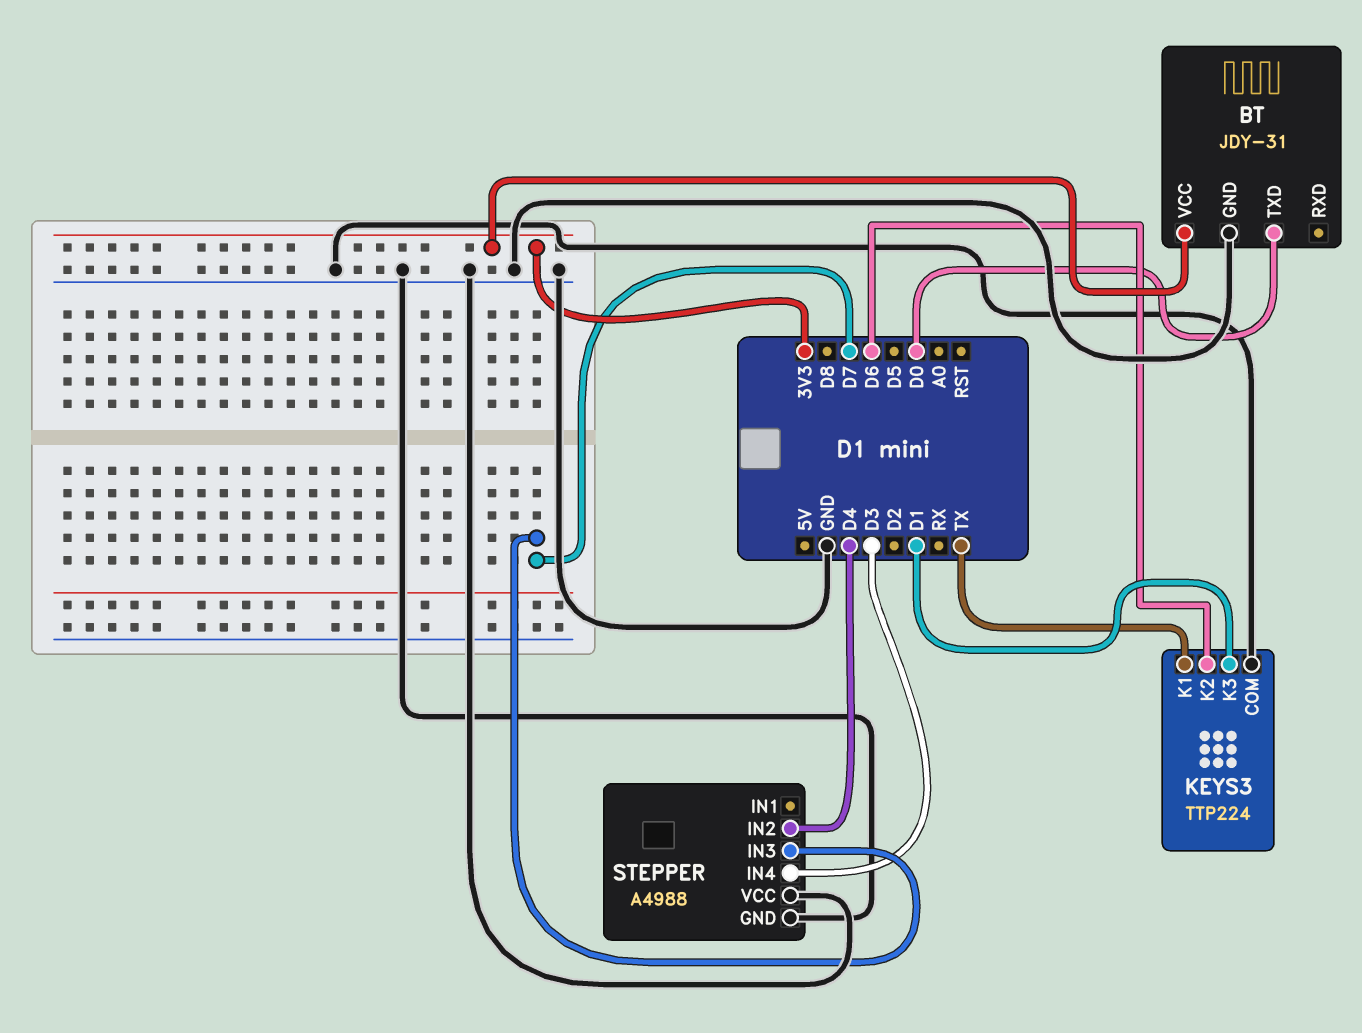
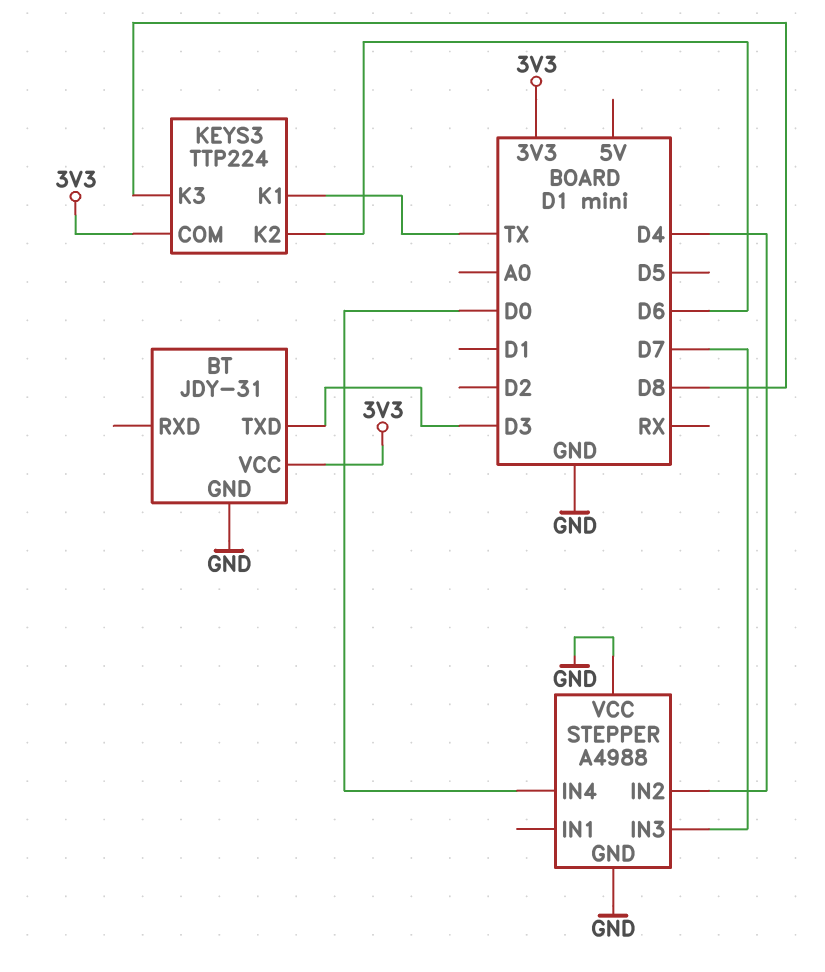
BT pin TXD: D0 -> D3
KEYS3 pin COM: GND -> 3V3
KEYS3 pin K3: D1 -> D8
STEPPER pin IN4: D3 -> D0

